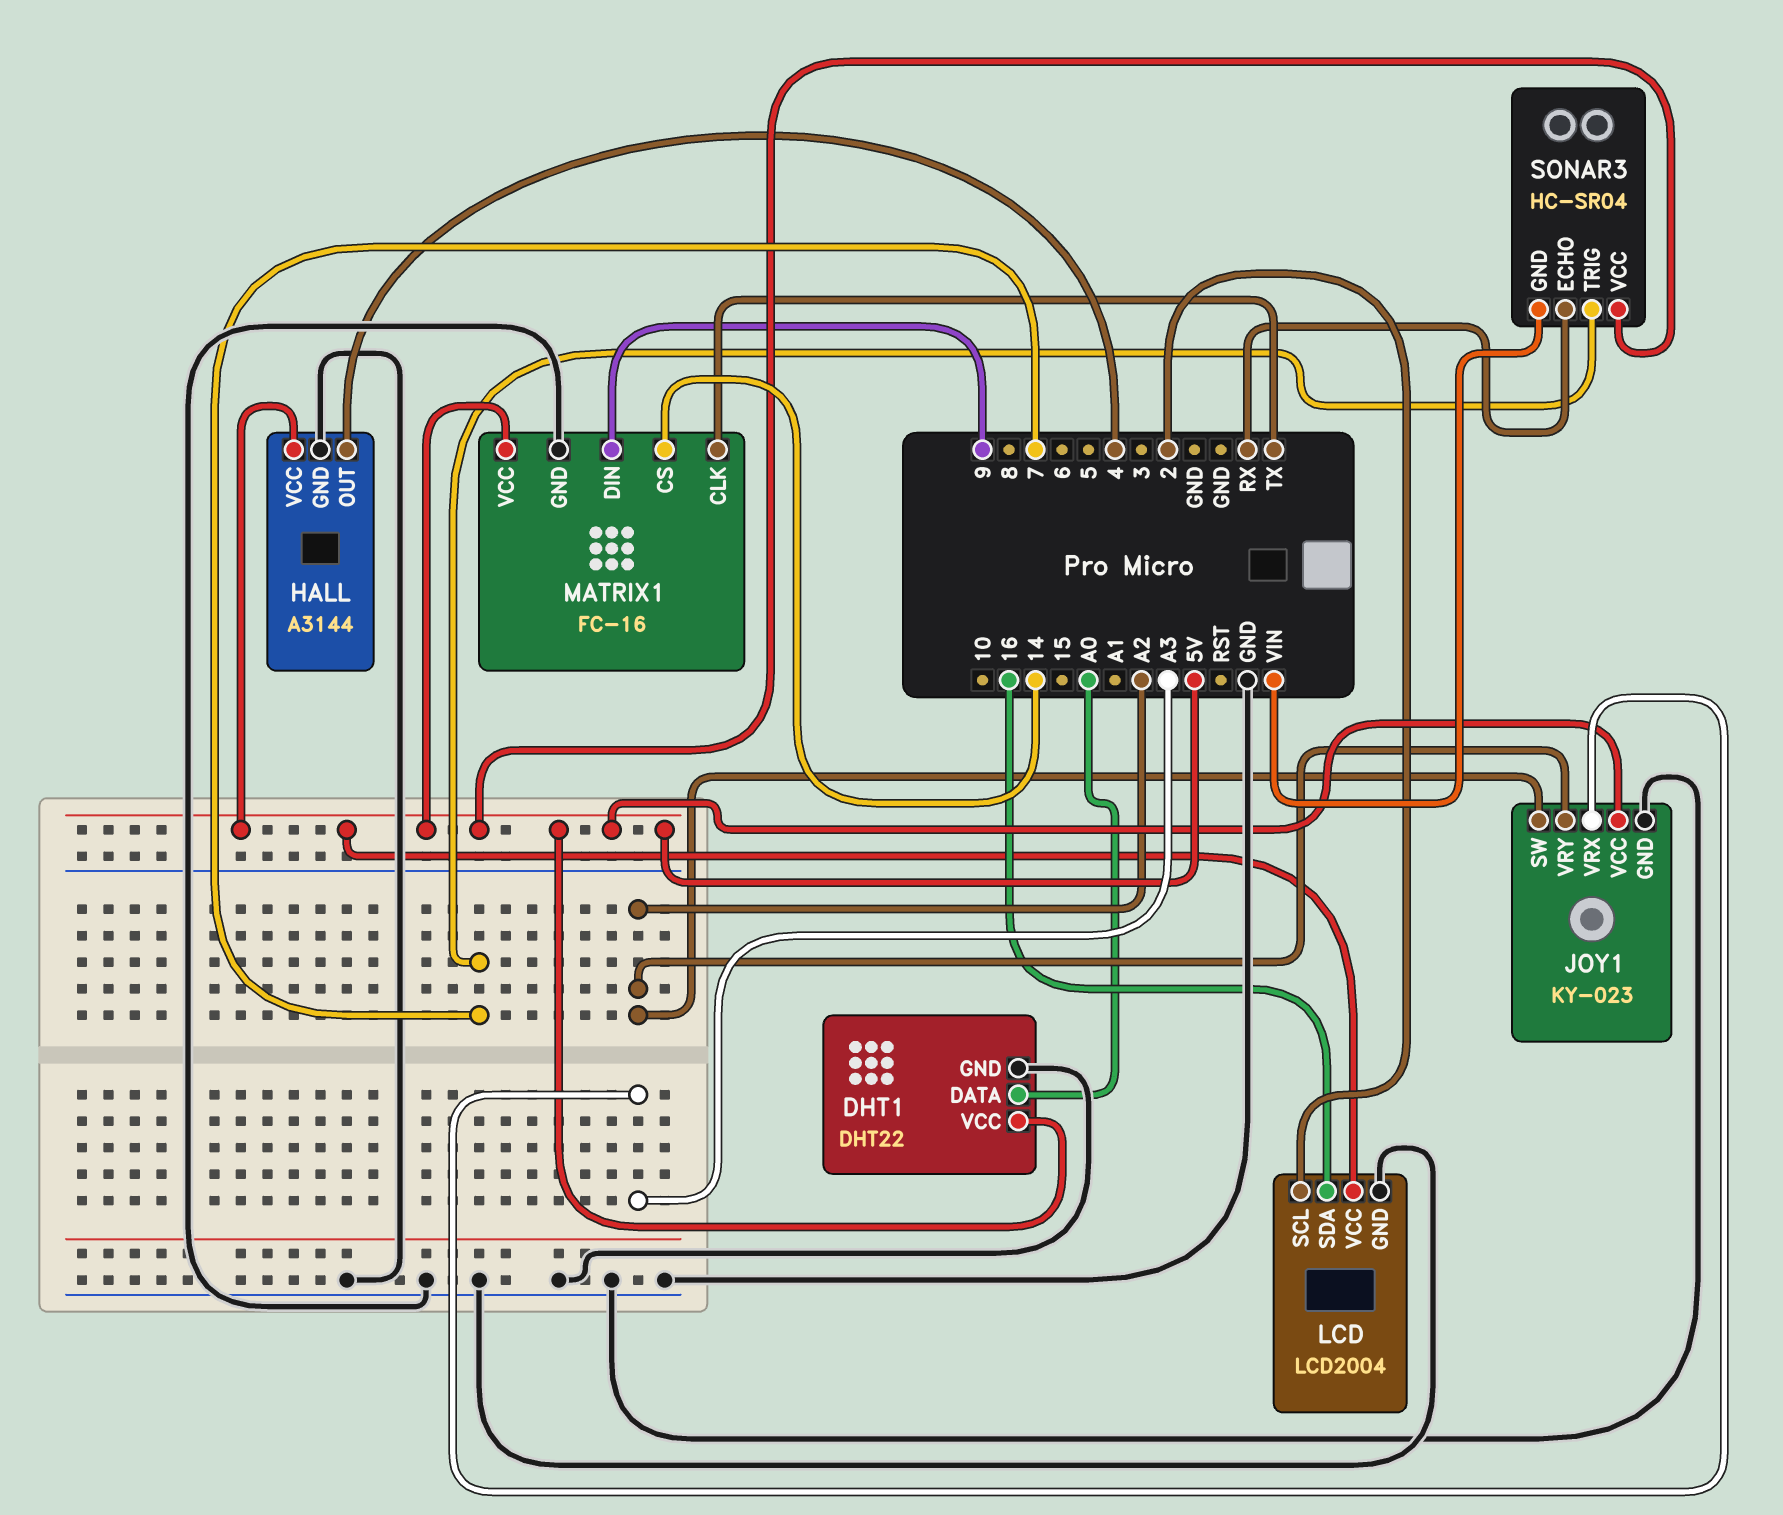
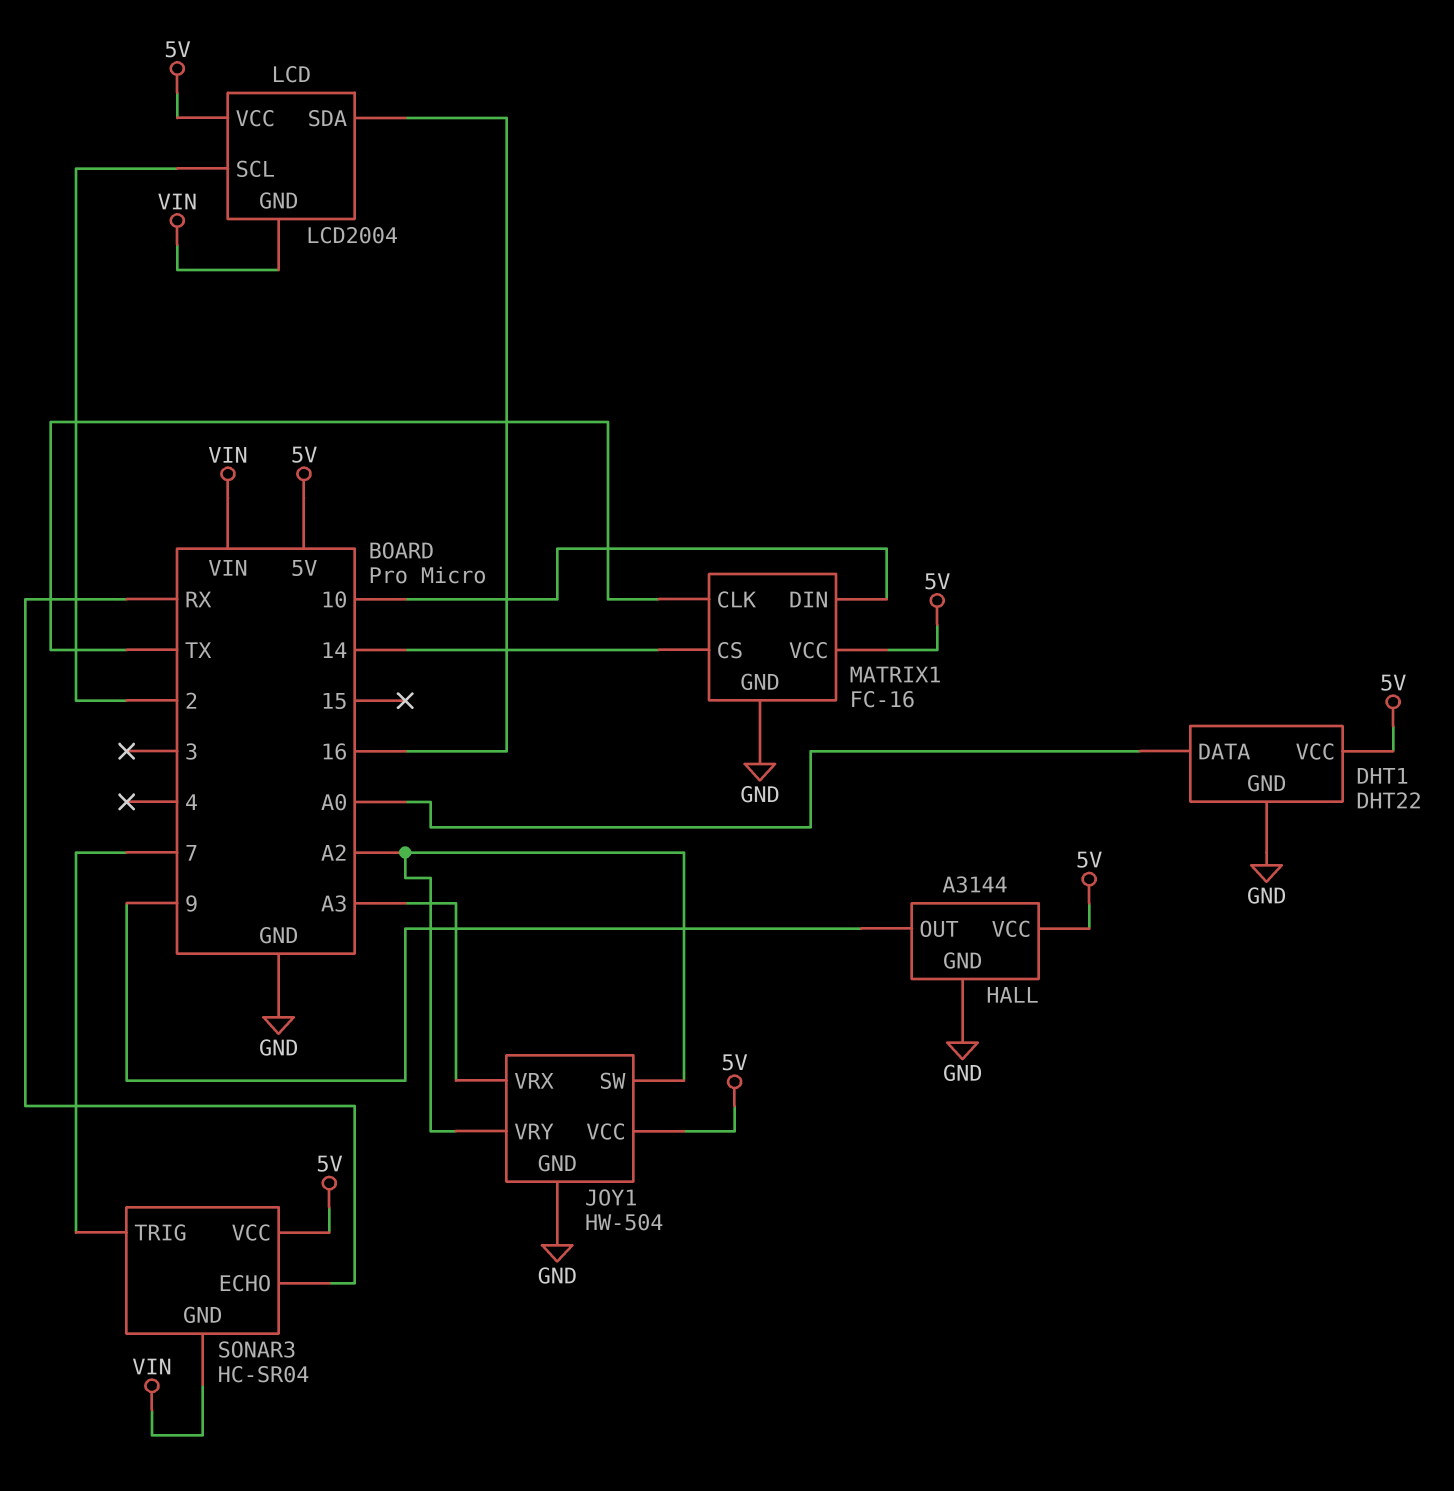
HALL pin OUT: 4 -> 9
JOY1: KY-023 -> HW-504
LCD pin GND: GND -> VIN
MATRIX1 pin DIN: 9 -> 10

